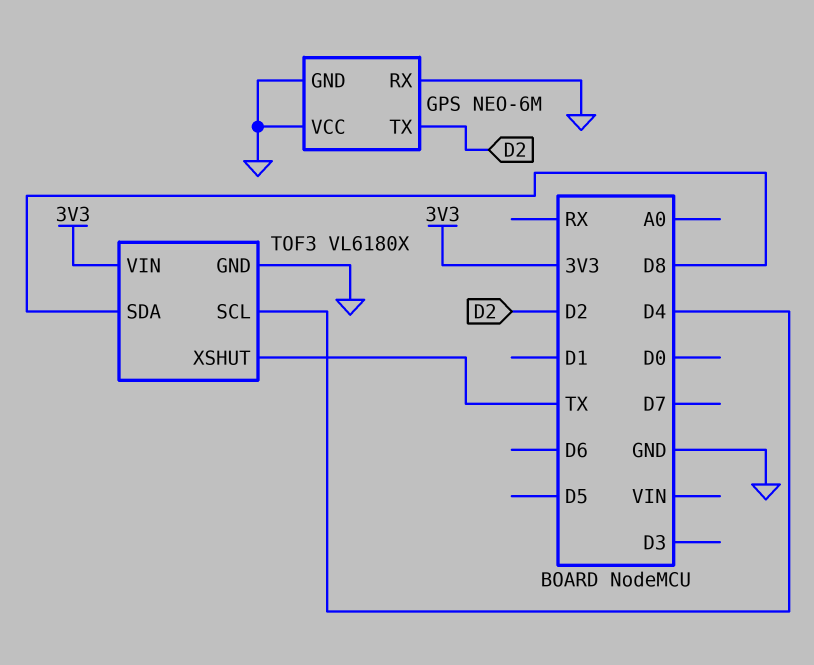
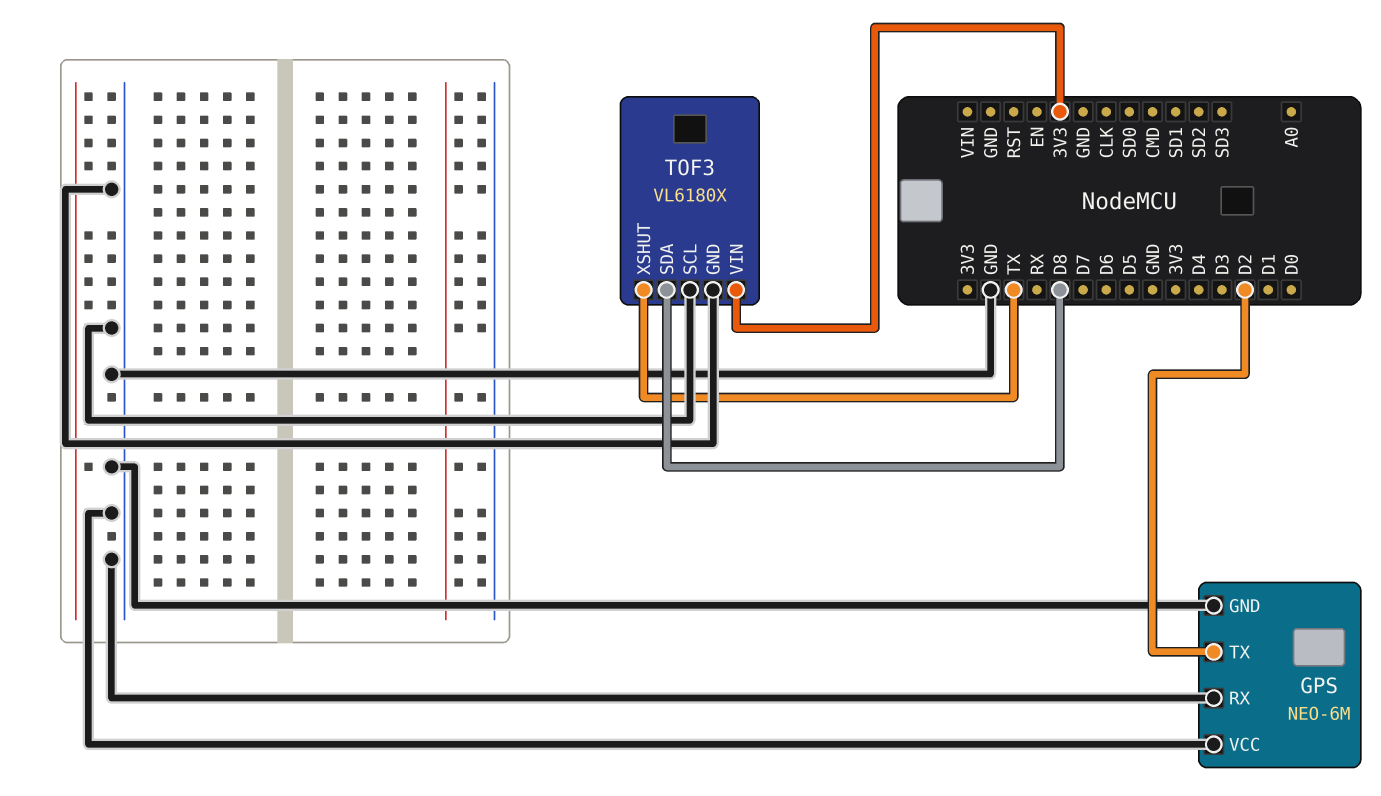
TOF3 pin SCL: D4 -> GND

